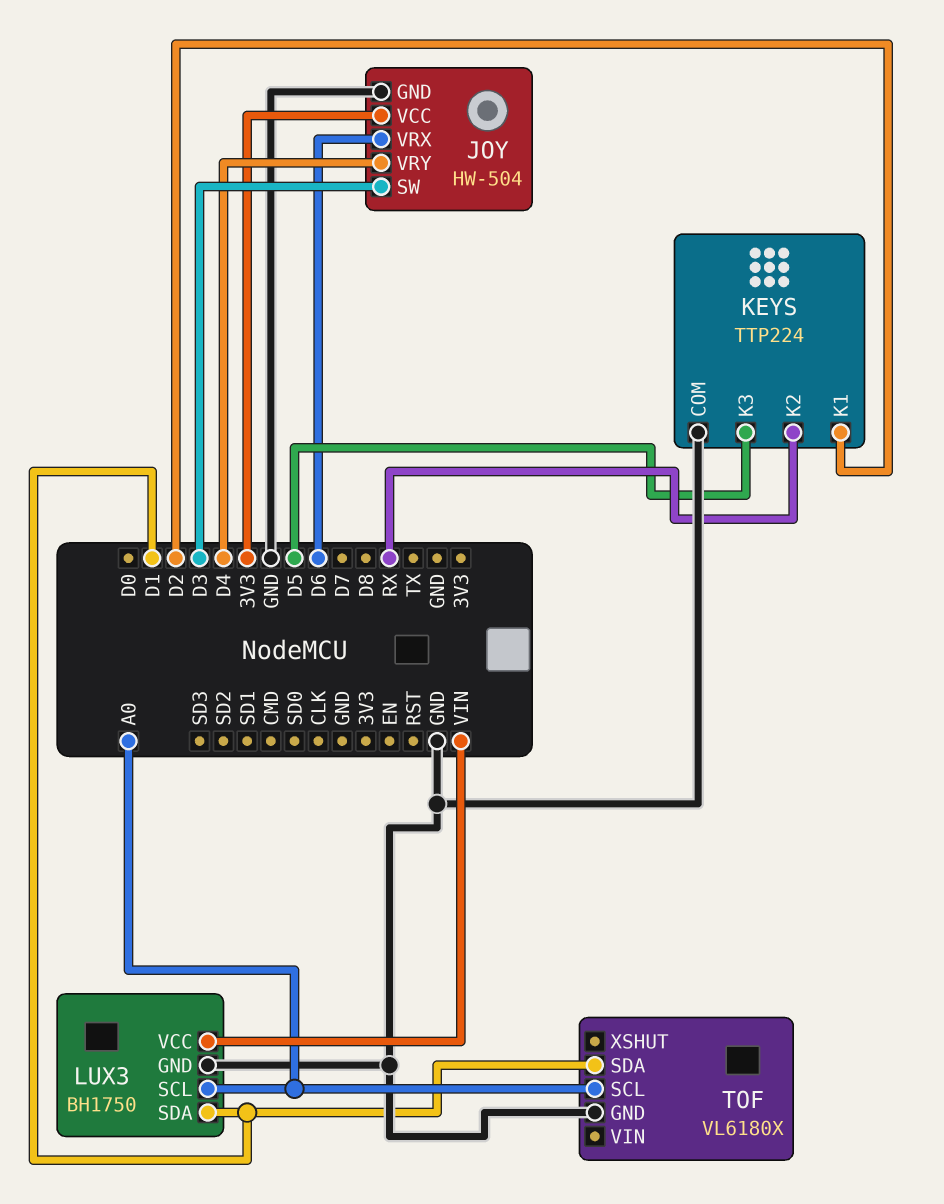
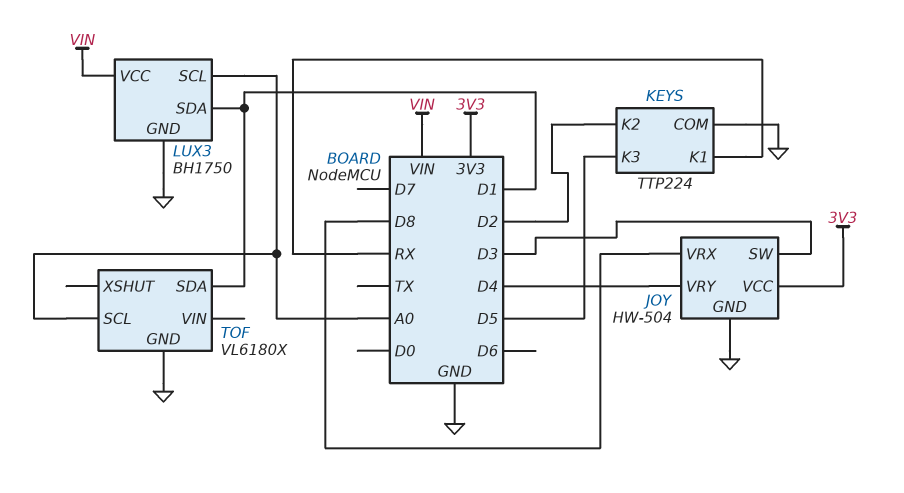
JOY pin VRX: D6 -> D8
KEYS pin K1: D2 -> RX
KEYS pin K2: RX -> D2

